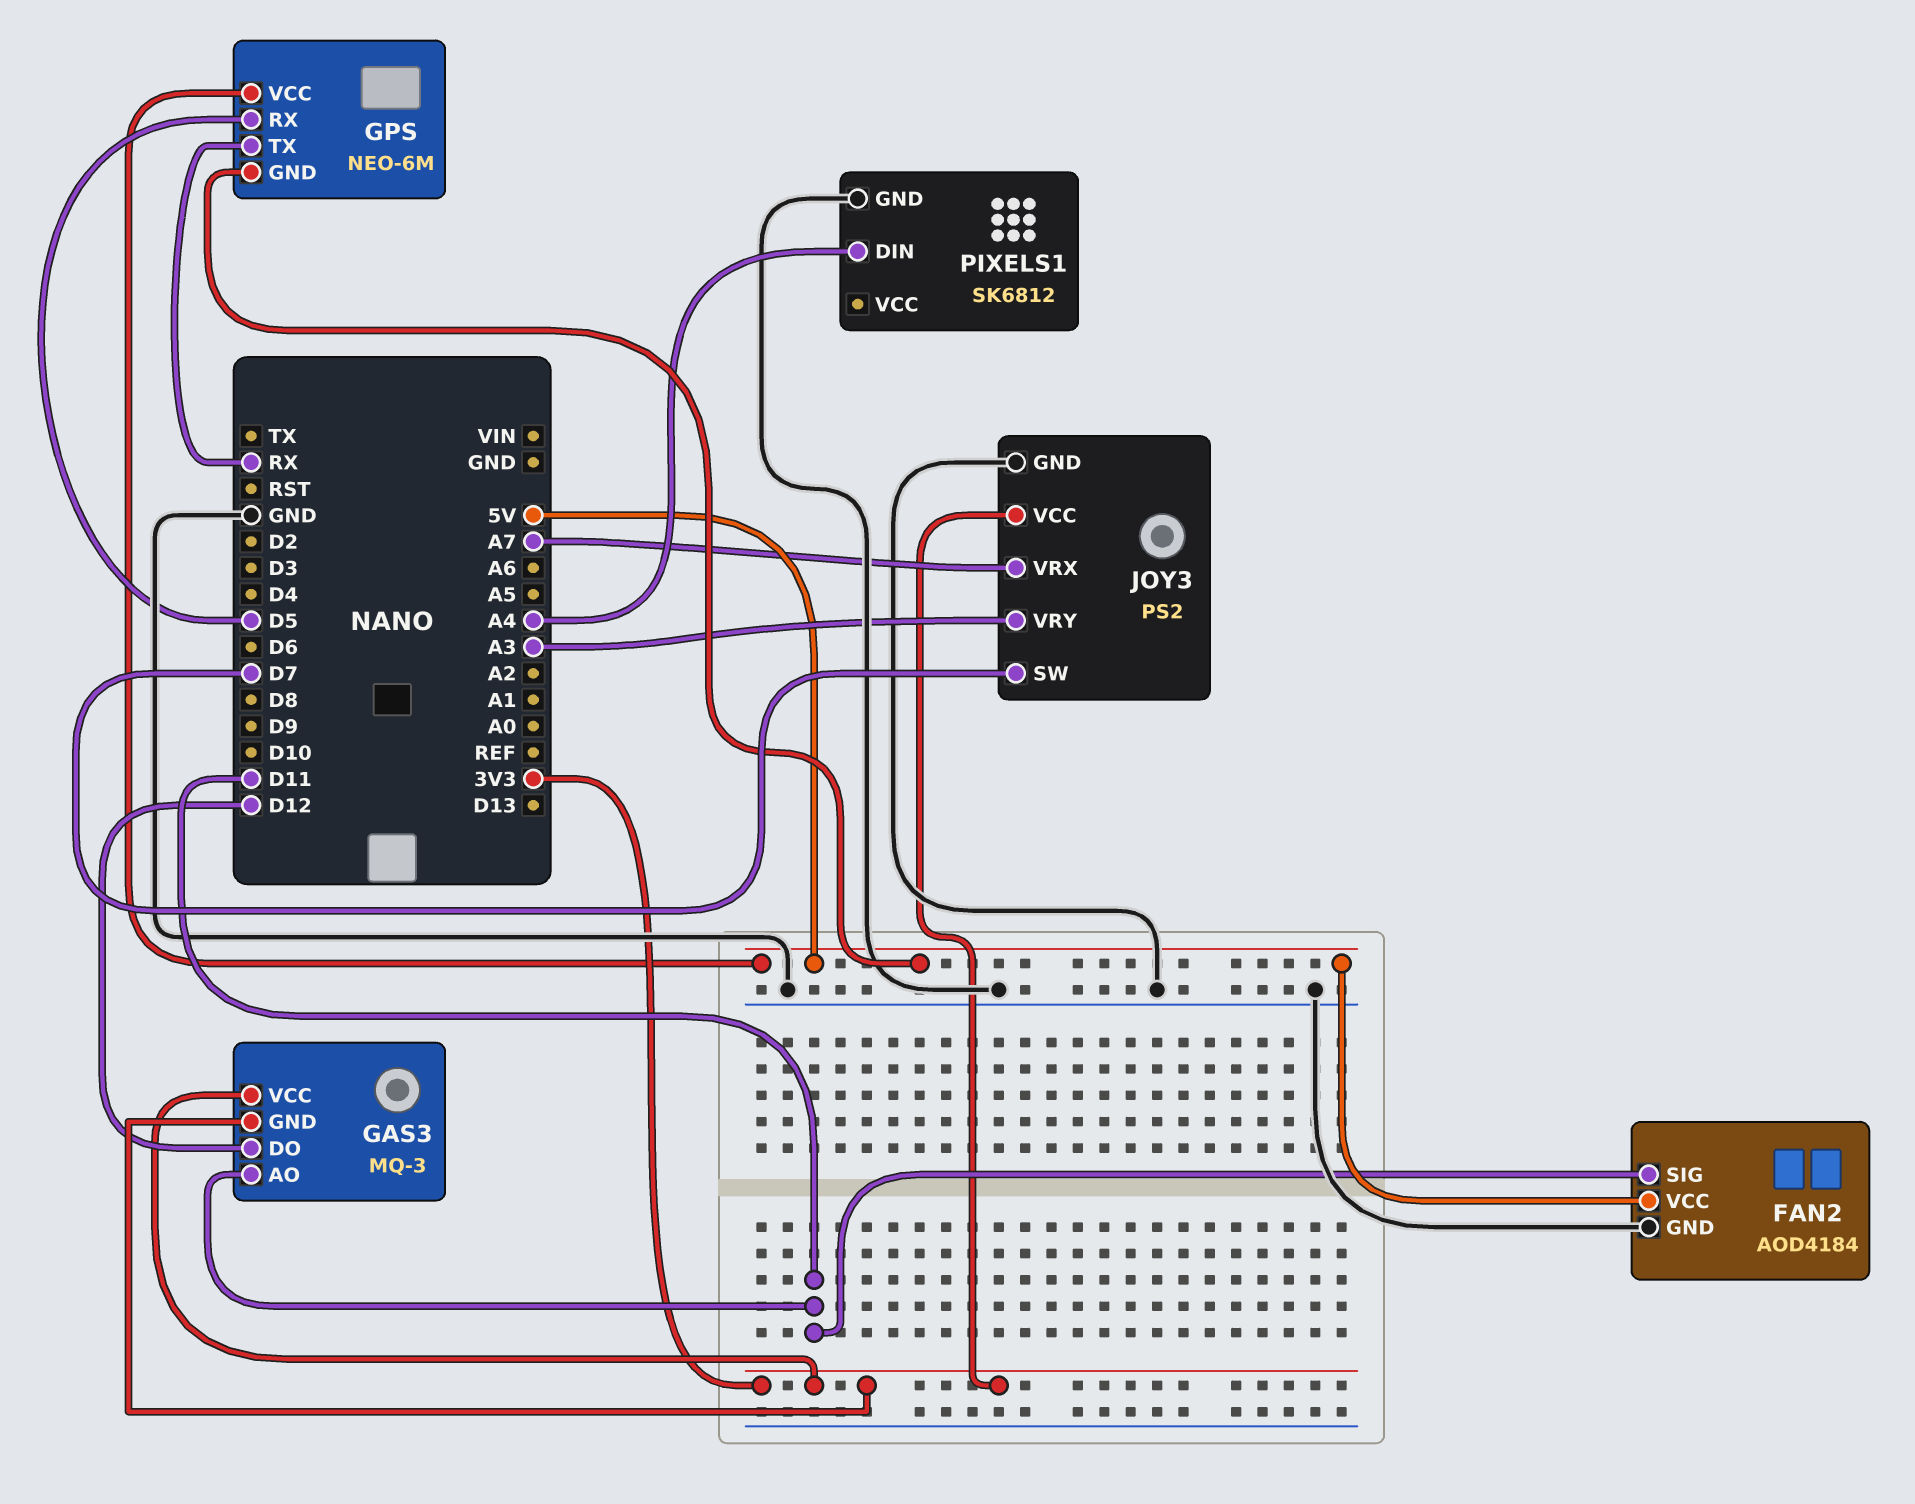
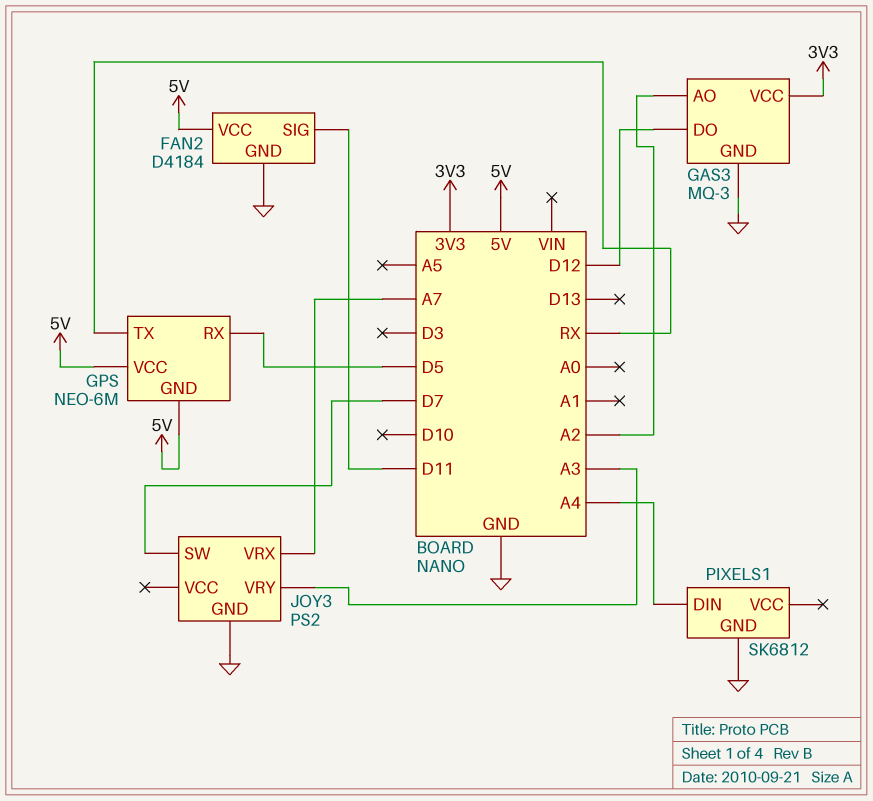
FAN2: AOD4184 -> D4184
GAS3 pin AO: D11 -> A2
GAS3 pin GND: 3V3 -> GND
JOY3 pin VCC: 3V3 -> none

